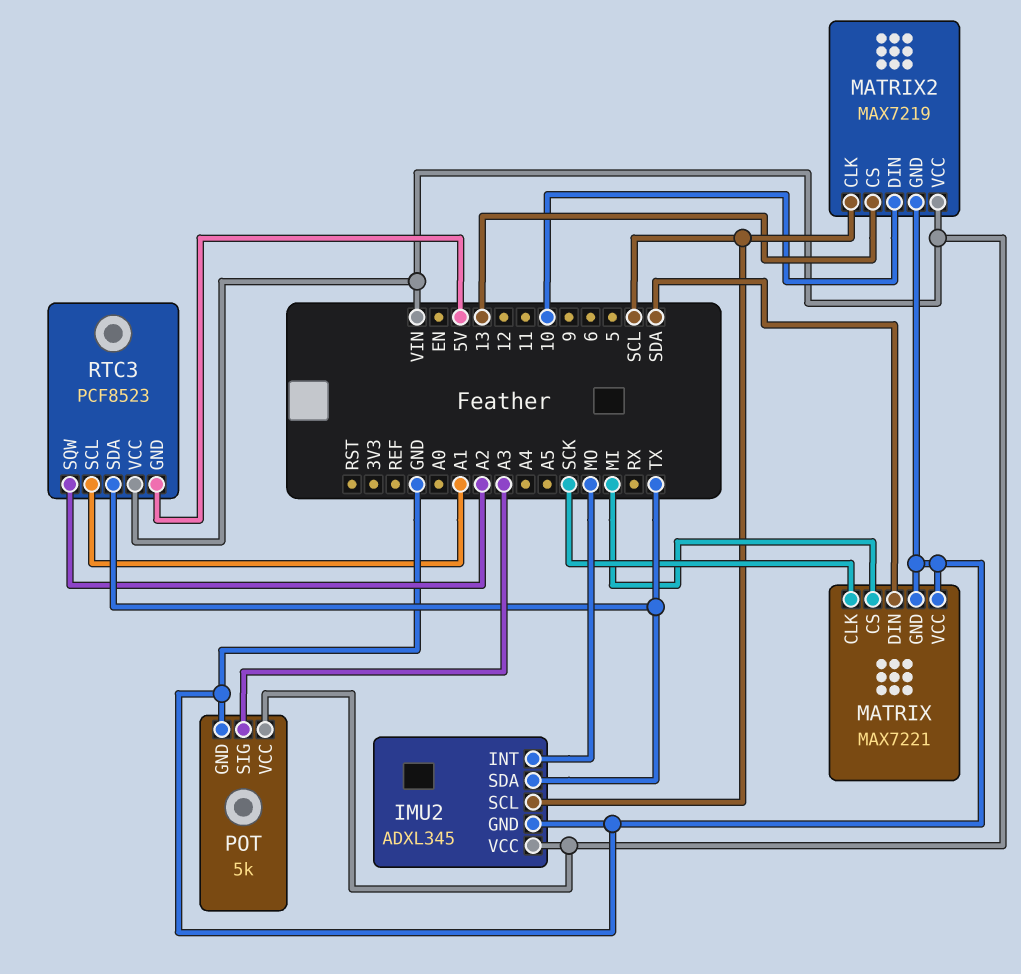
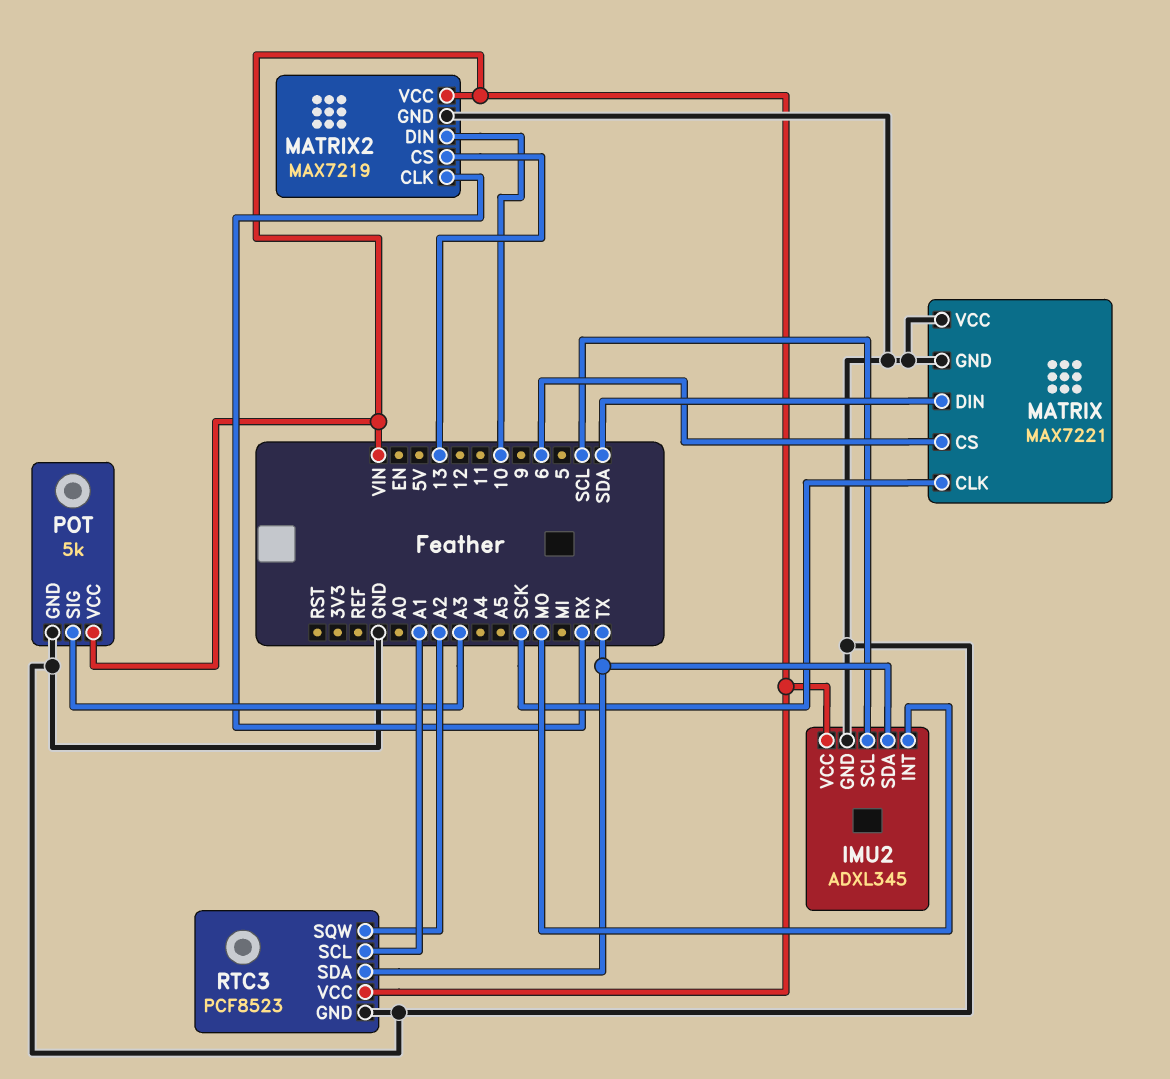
MATRIX pin CS: MI -> 6
MATRIX2 pin CLK: SCL -> RX
RTC3 pin GND: 5V -> GND

